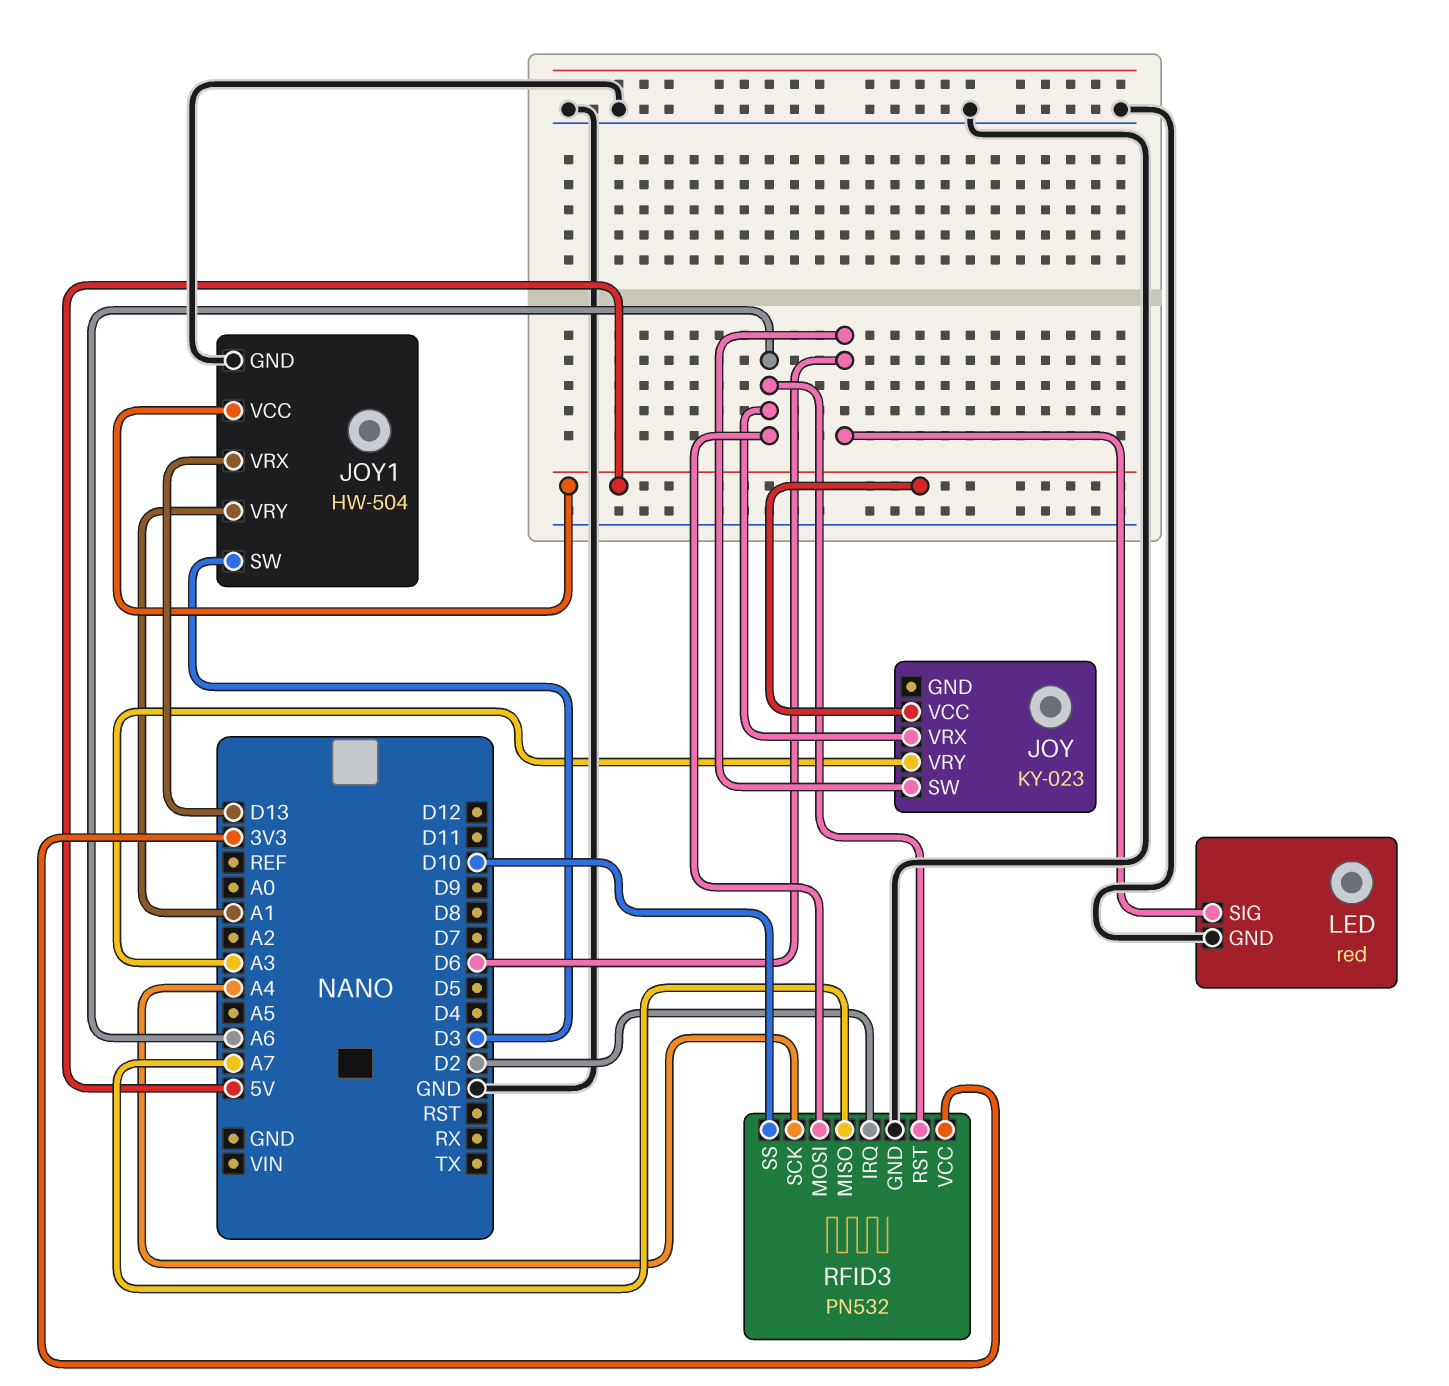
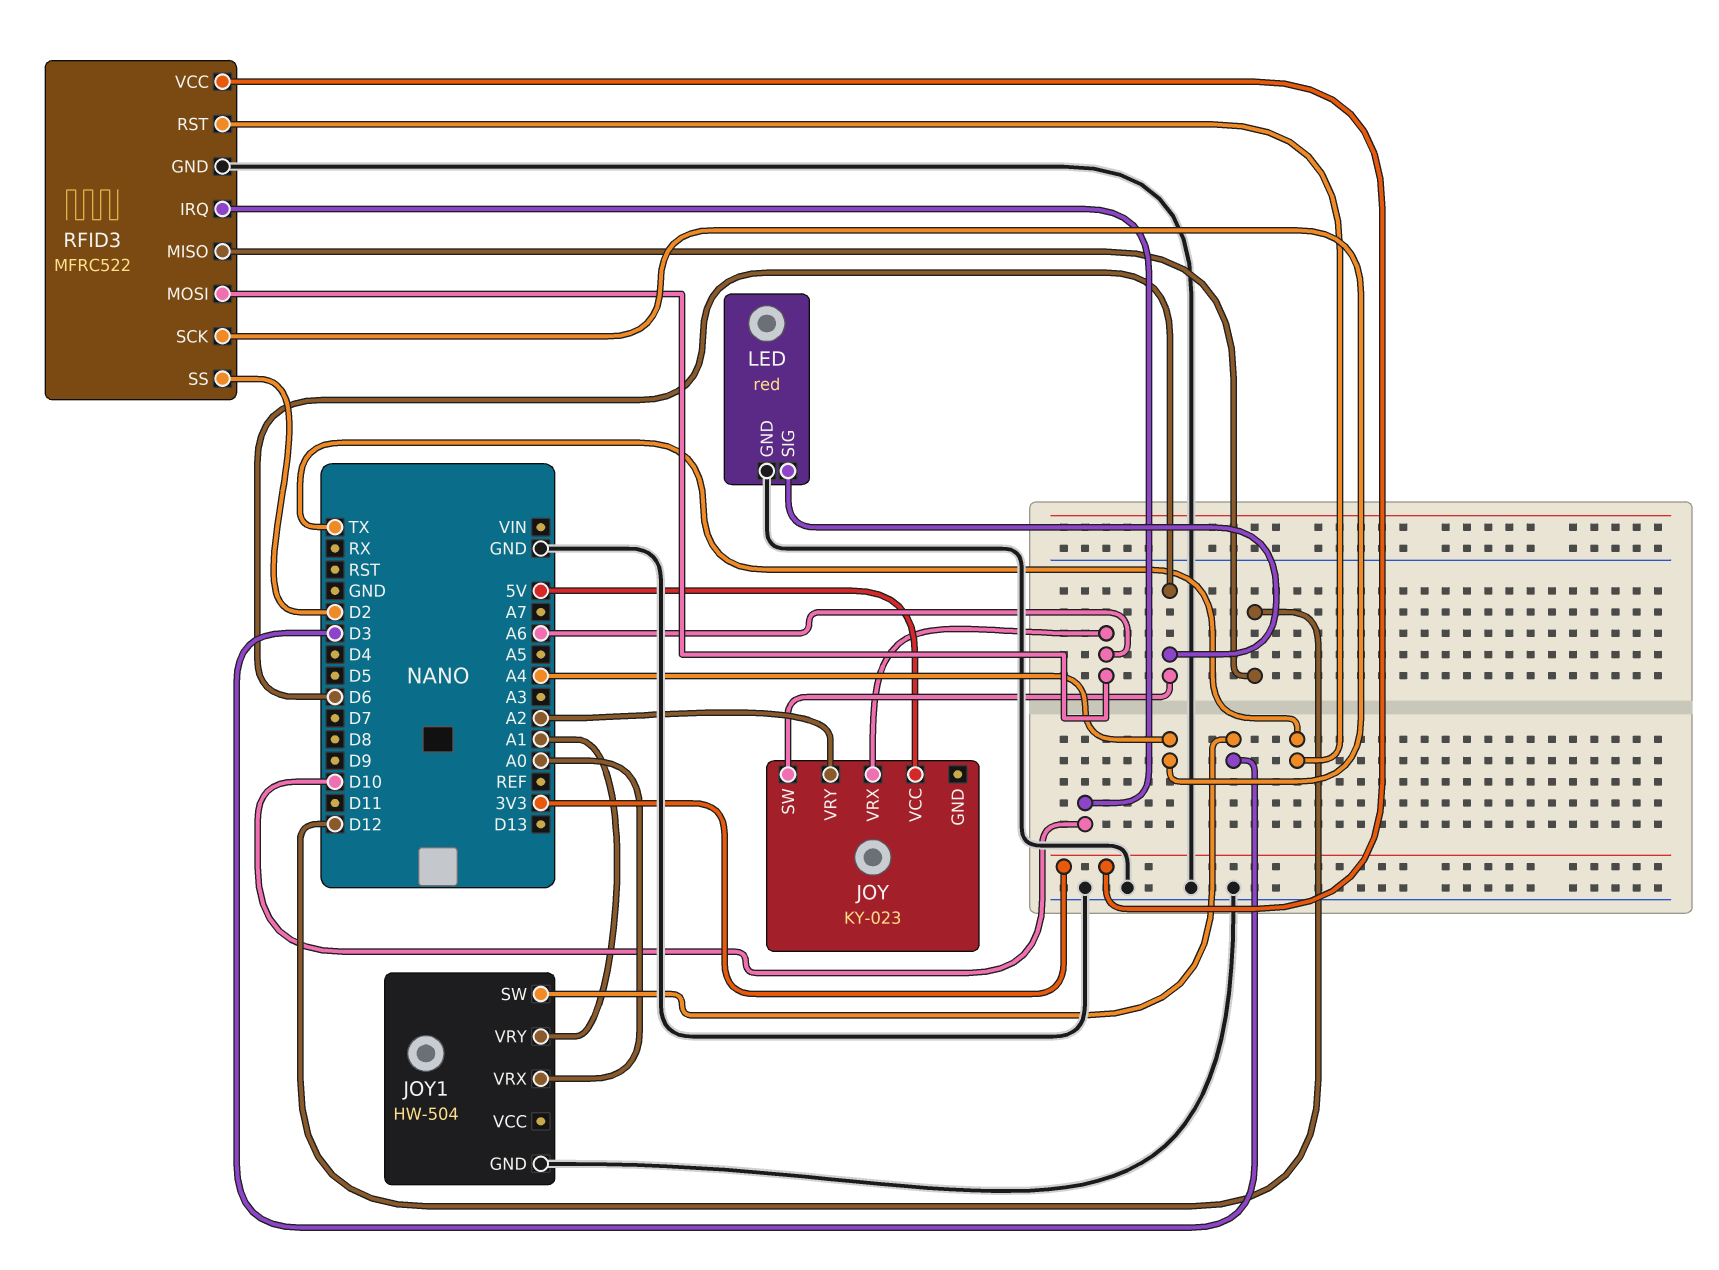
JOY pin VRY: A3 -> A2
JOY1 pin VCC: 5V -> none
JOY1 pin VRX: D13 -> A0
RFID3: PN532 -> MFRC522
RFID3 pin IRQ: D2 -> D10
RFID3 pin MISO: A7 -> D12
RFID3 pin RST: A6 -> TX
RFID3 pin SS: D10 -> D2

